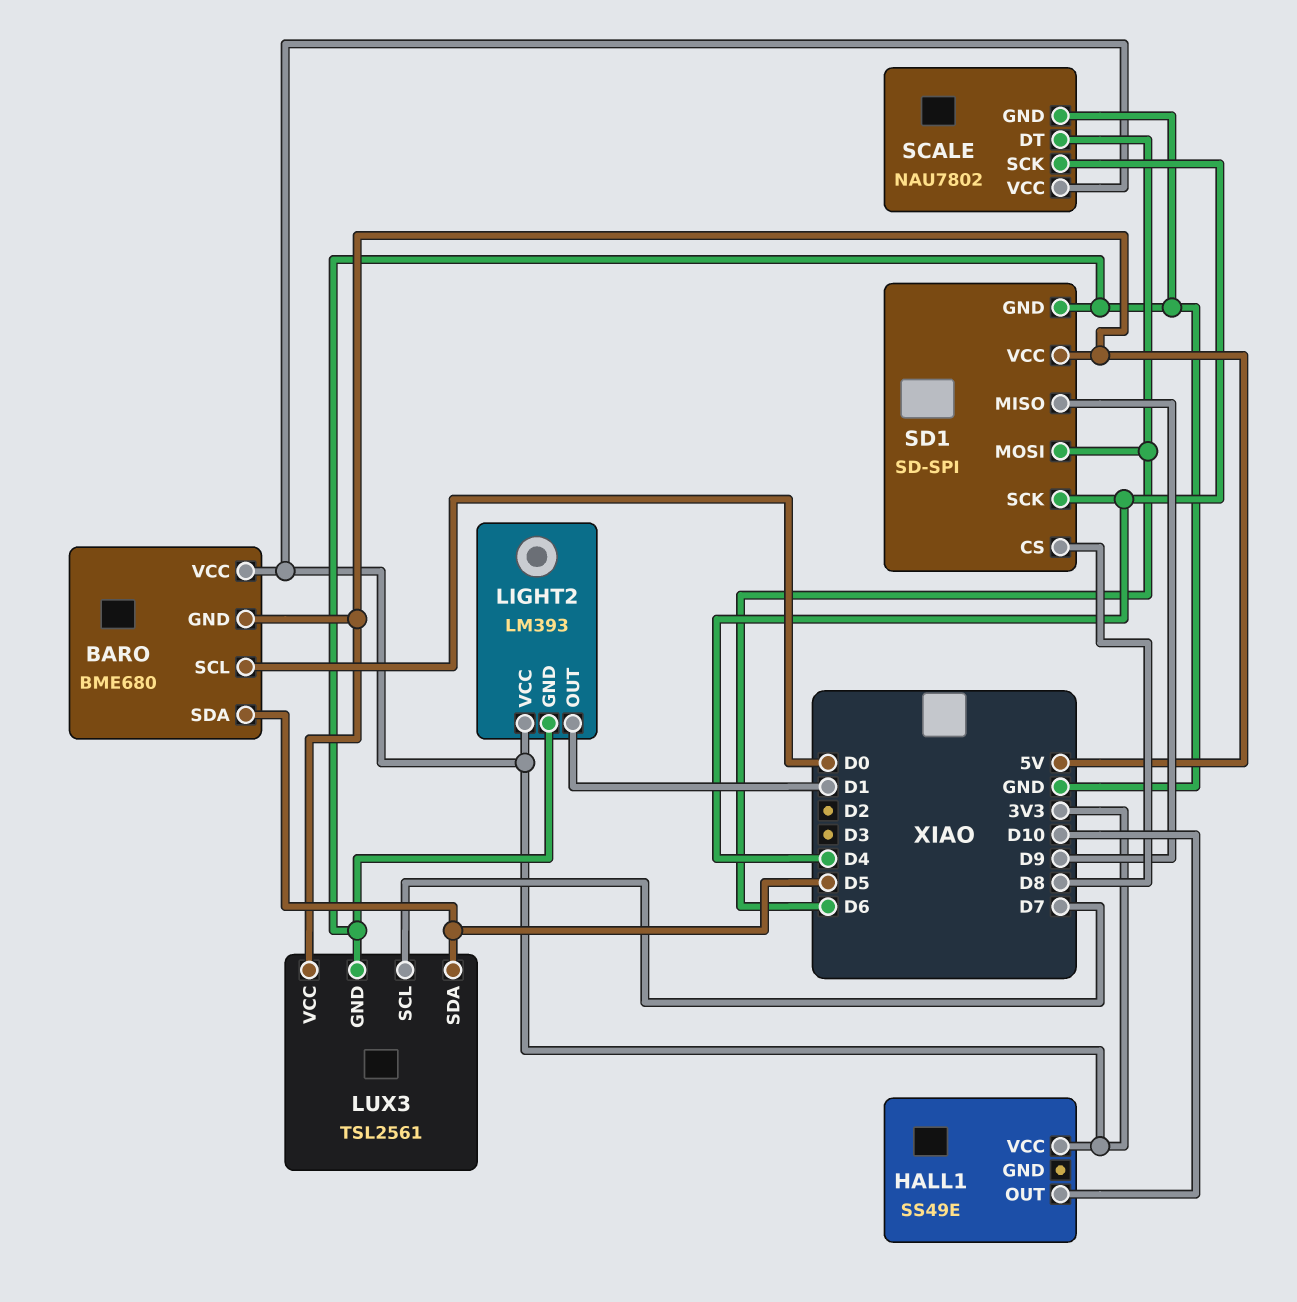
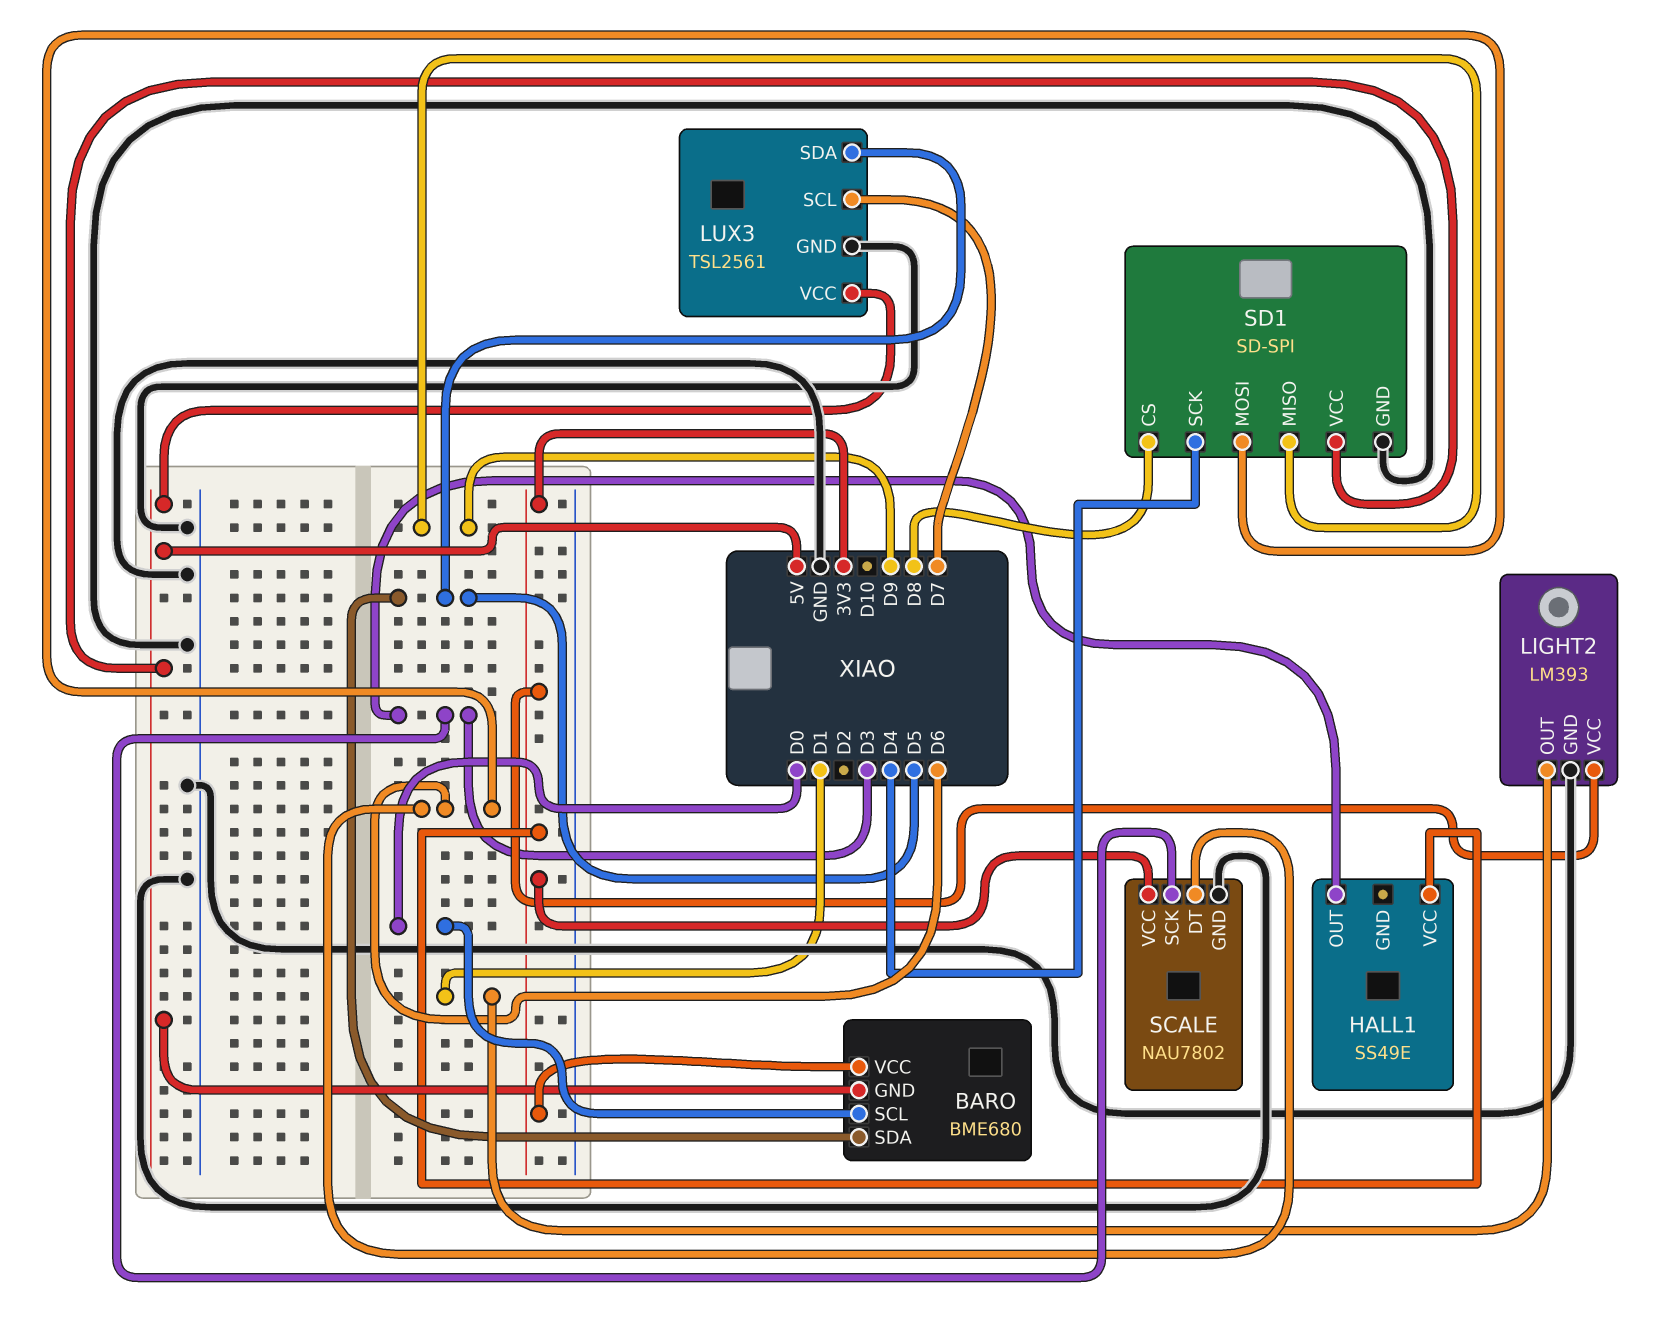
HALL1 pin OUT: D10 -> D3
SCALE pin SCK: D4 -> D3

